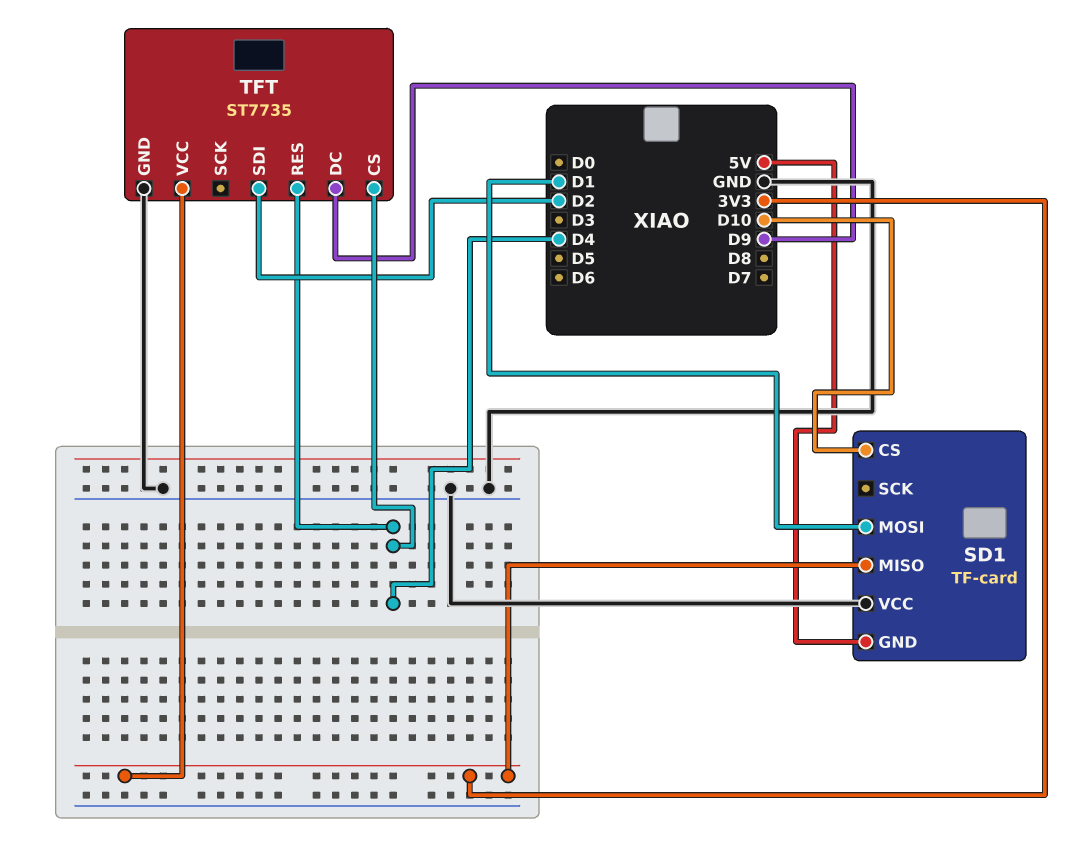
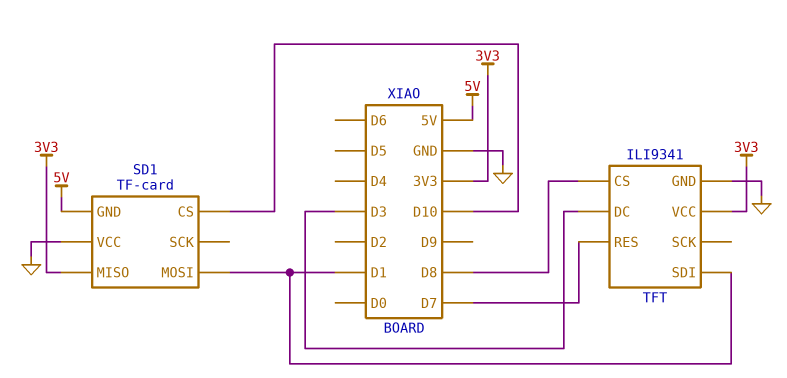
TFT: ST7735 -> ILI9341
TFT pin CS: D4 -> D8
TFT pin DC: D9 -> D3
TFT pin RES: D4 -> D7
TFT pin SDI: D2 -> D1

